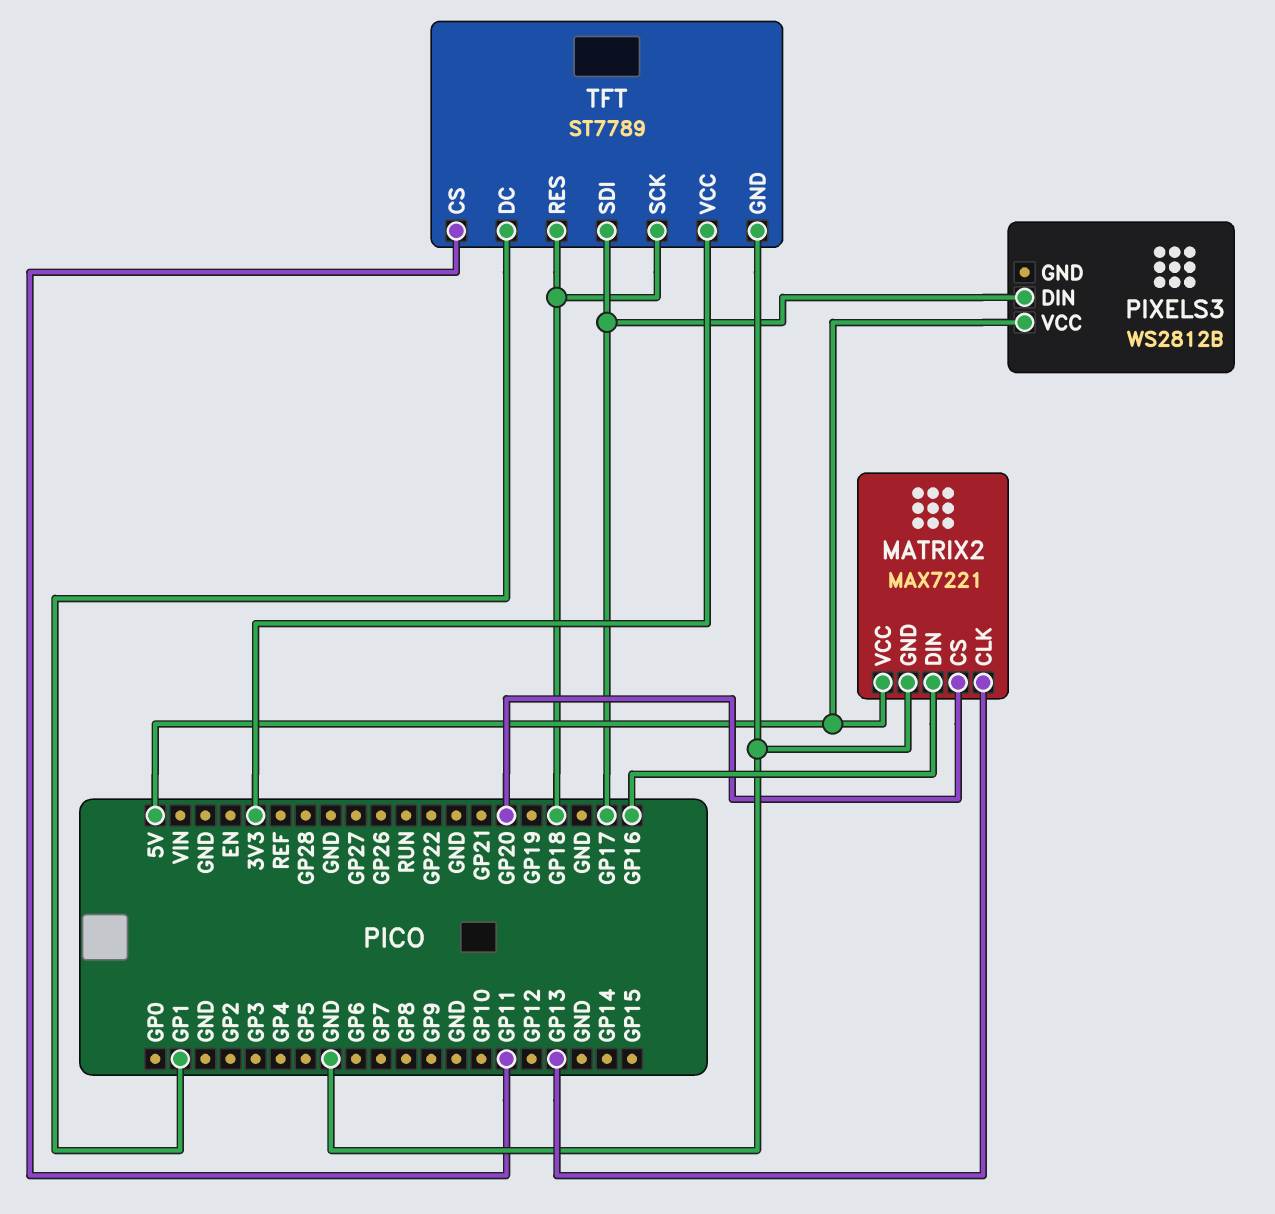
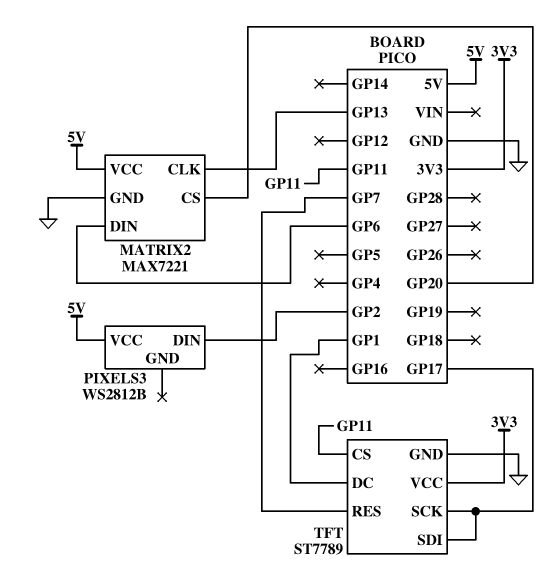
MATRIX2 pin DIN: GP16 -> GP6
PIXELS3 pin DIN: GP17 -> GP2
TFT pin RES: GP18 -> GP7
TFT pin SCK: GP18 -> GP17

